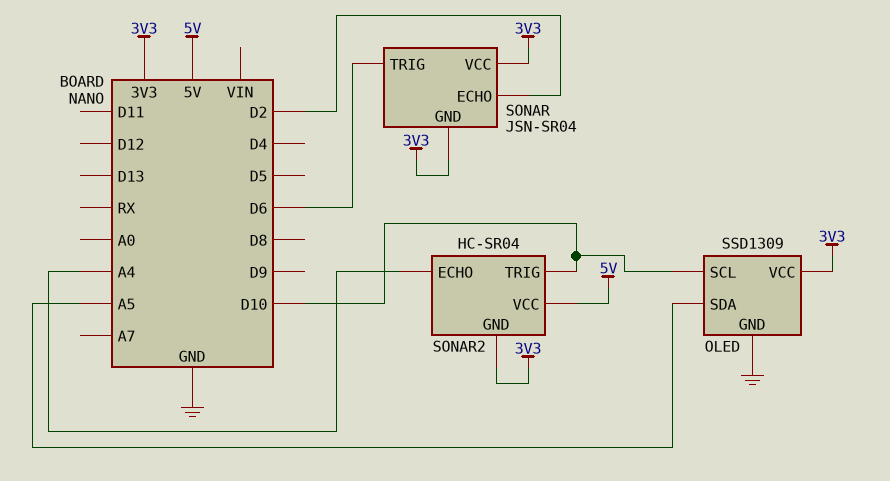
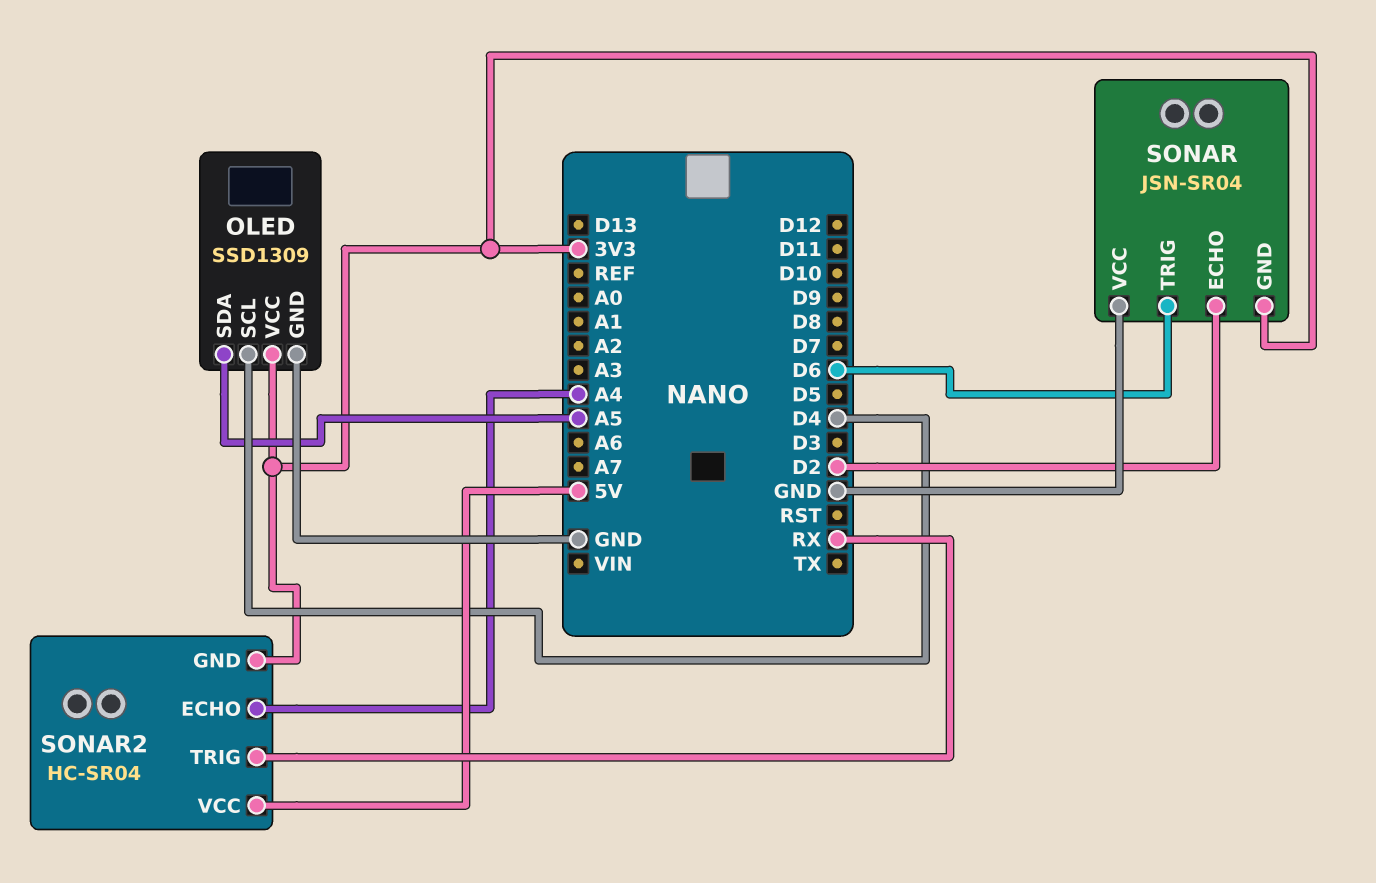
OLED pin SCL: D10 -> D4
SONAR pin VCC: 3V3 -> GND
SONAR2 pin TRIG: D10 -> RX

